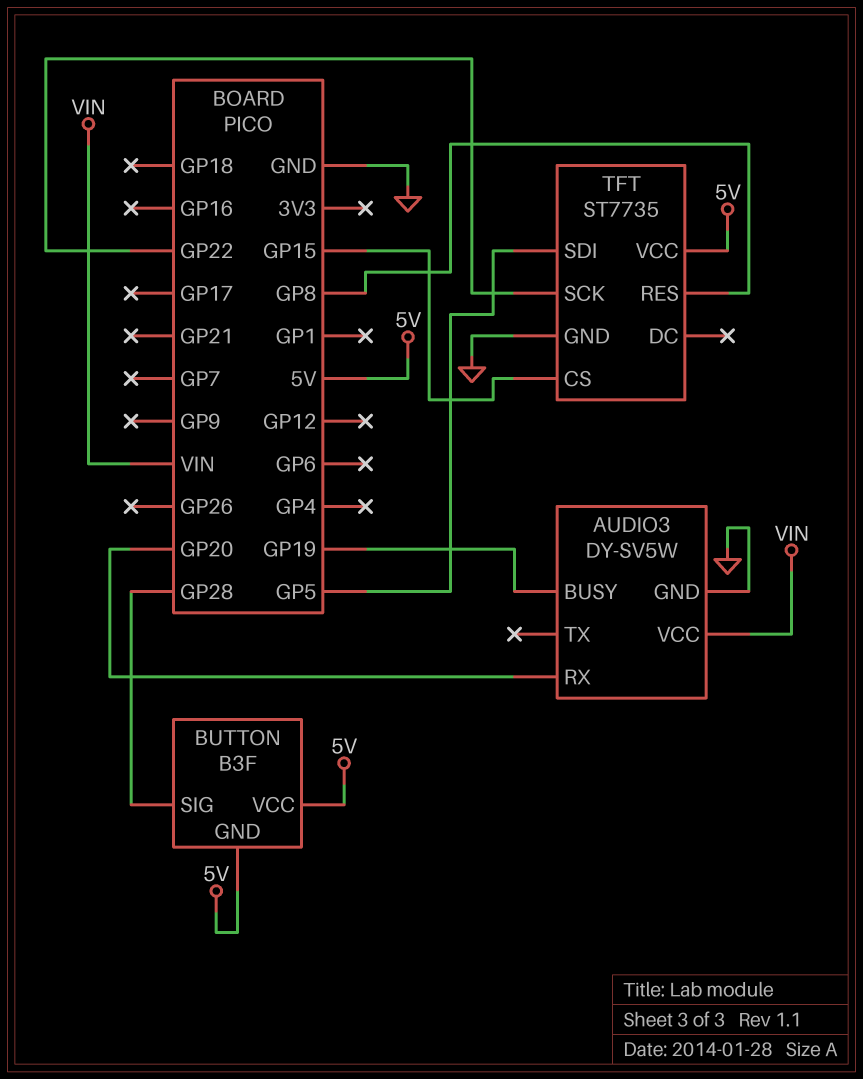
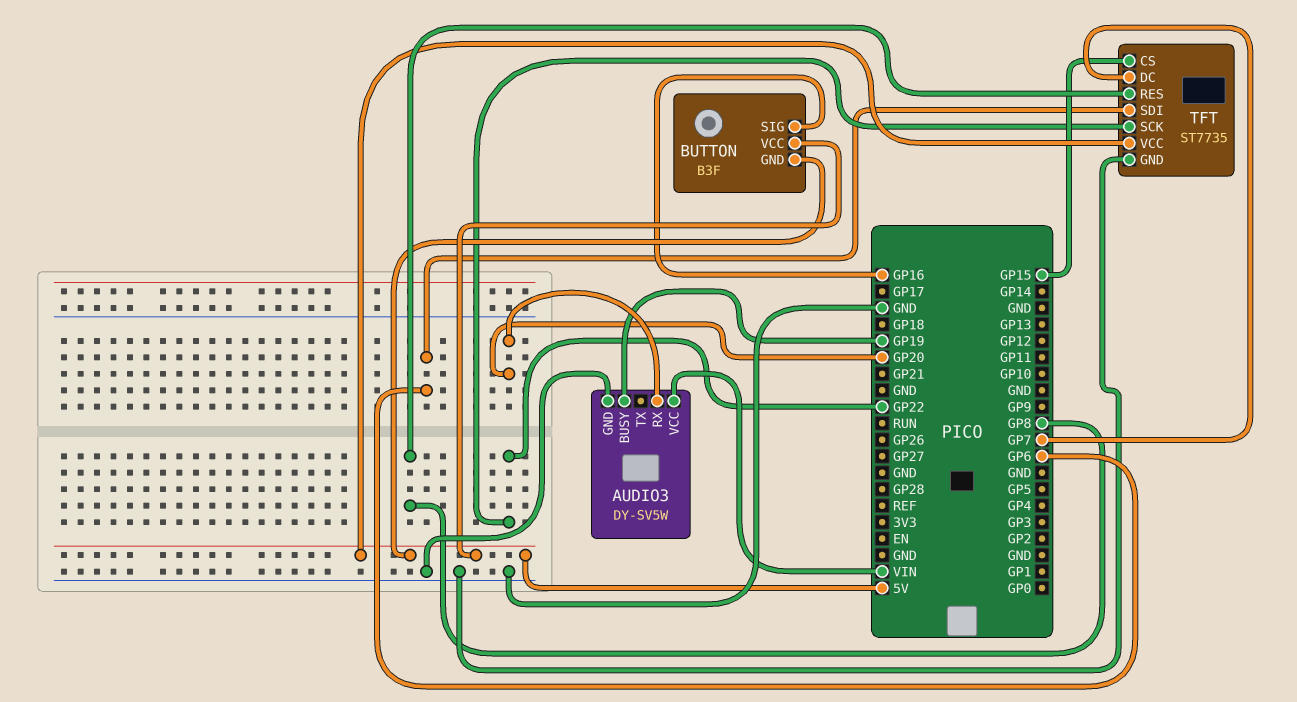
BUTTON pin SIG: GP28 -> GP16
TFT pin DC: none -> GP7
TFT pin SDI: GP5 -> GP6

